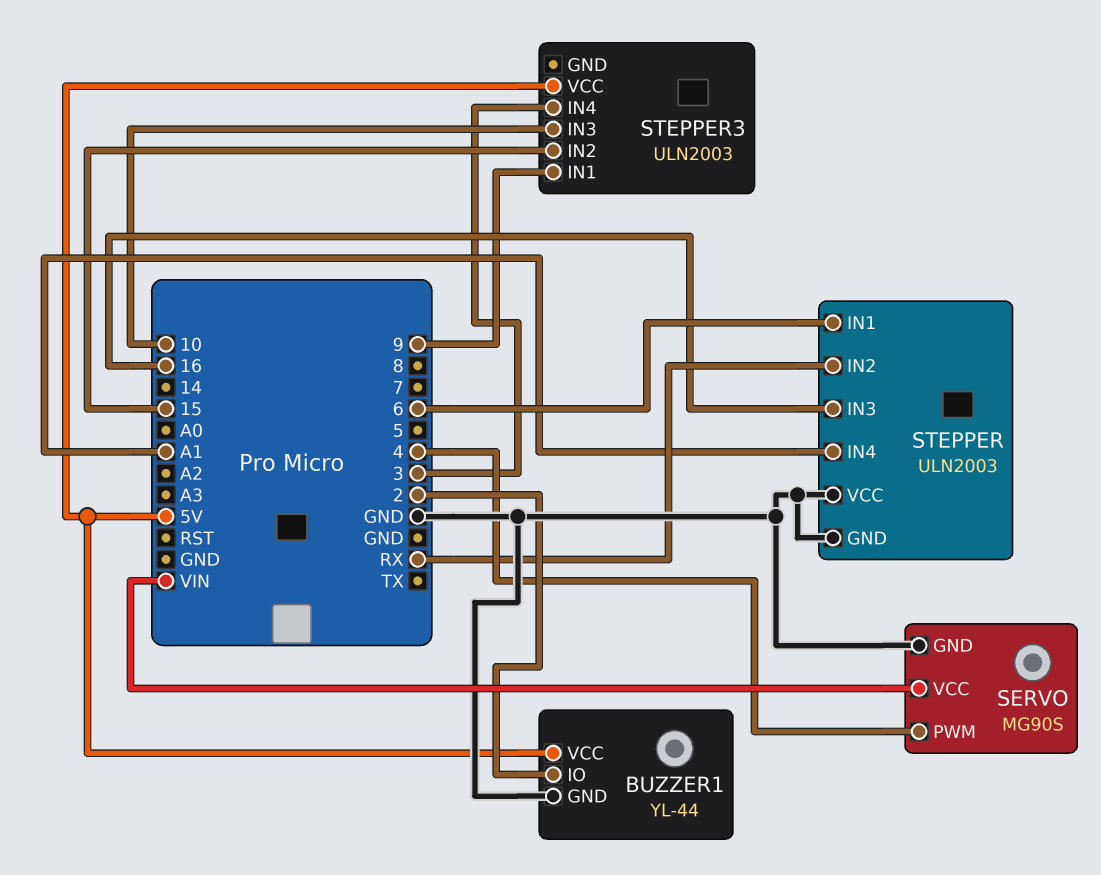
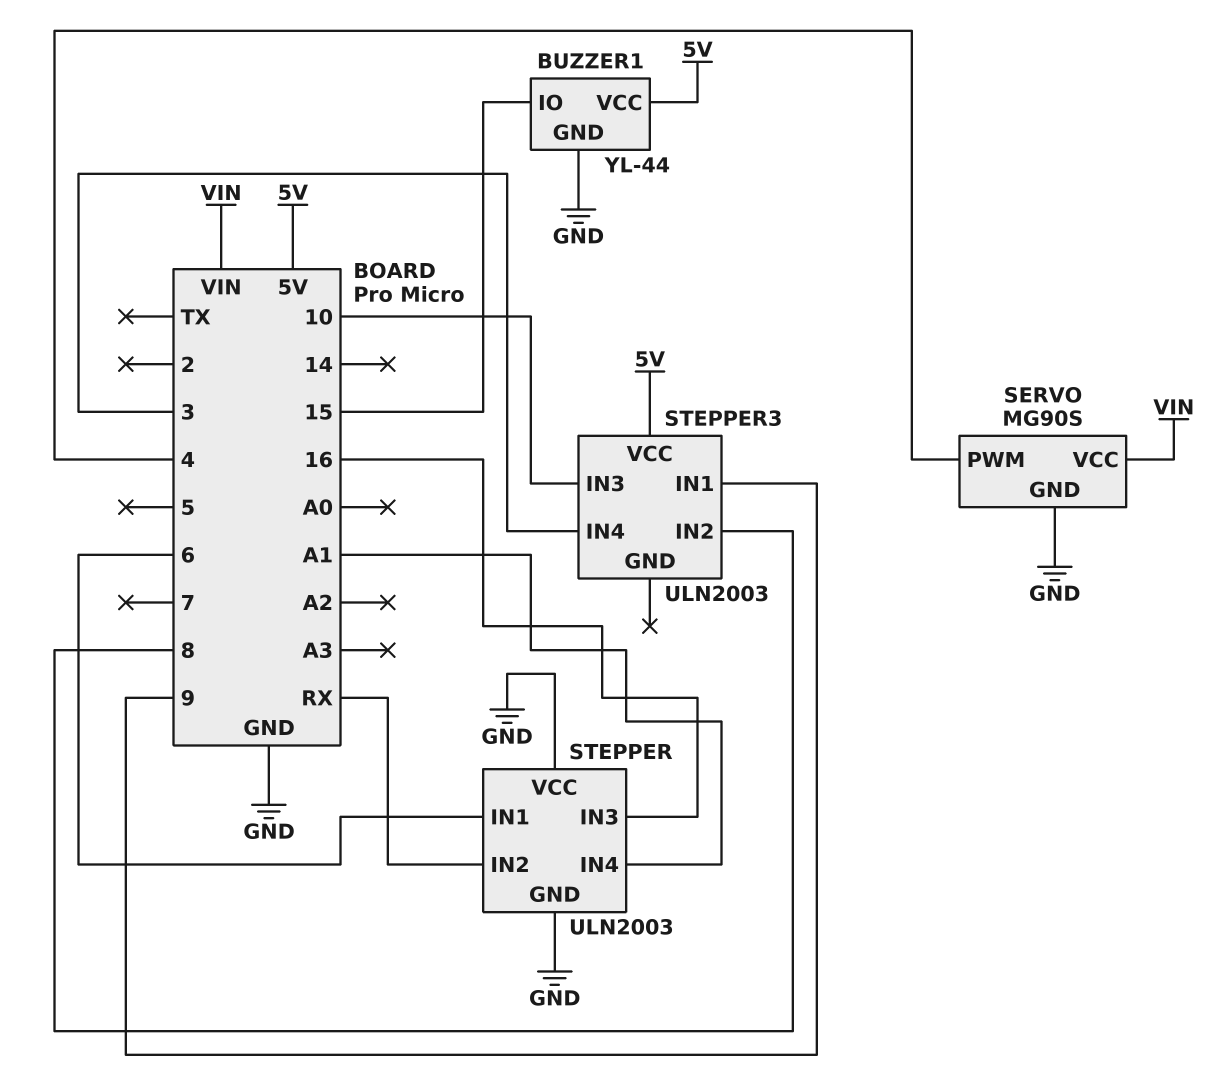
BUZZER1 pin IO: 2 -> 15
STEPPER3 pin IN2: 15 -> 8

